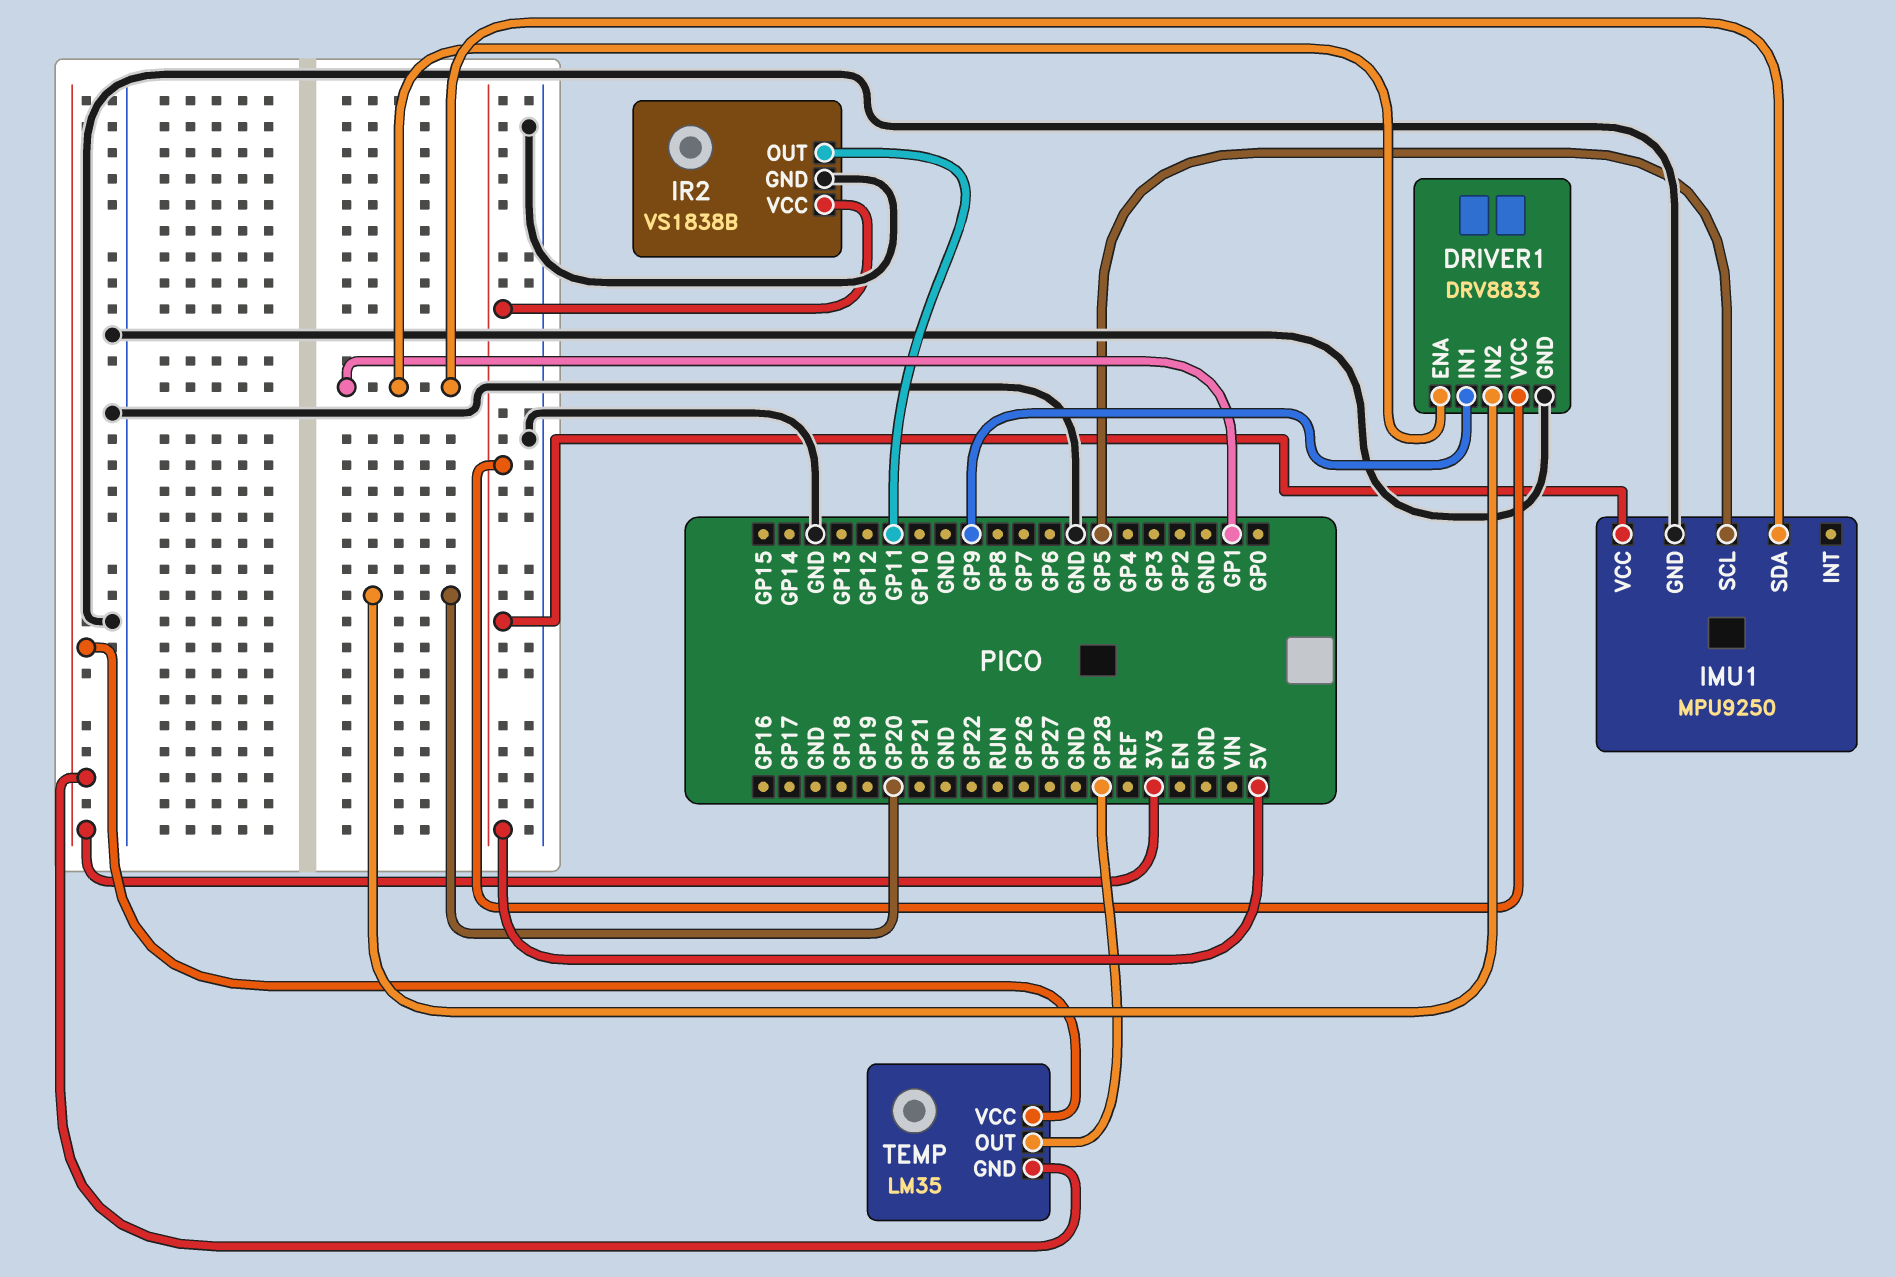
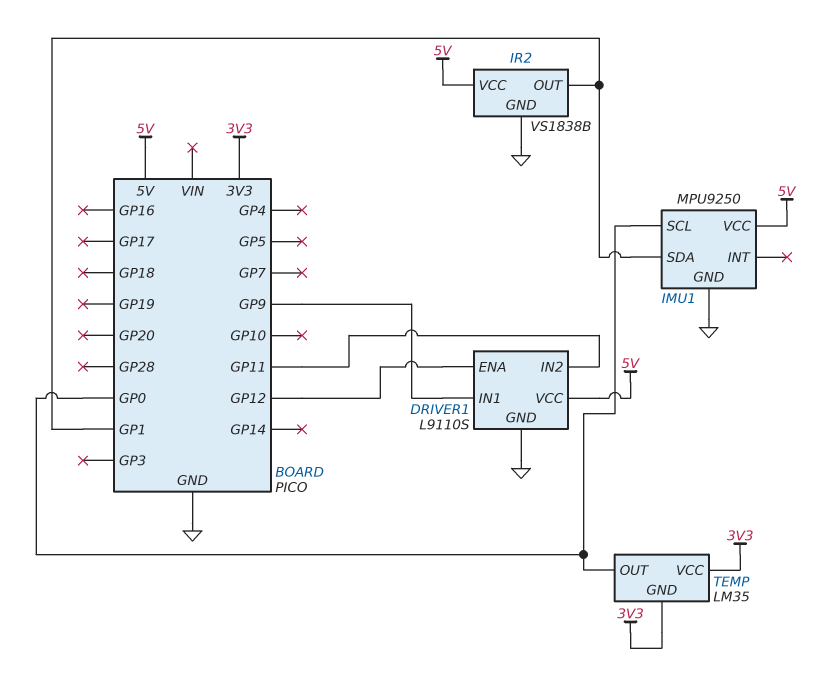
DRIVER1: DRV8833 -> L9110S
DRIVER1 pin ENA: GP1 -> GP12
DRIVER1 pin IN2: GP20 -> GP11
IMU1 pin SCL: GP5 -> GP0
IR2 pin OUT: GP11 -> GP1
TEMP pin OUT: GP28 -> GP0

